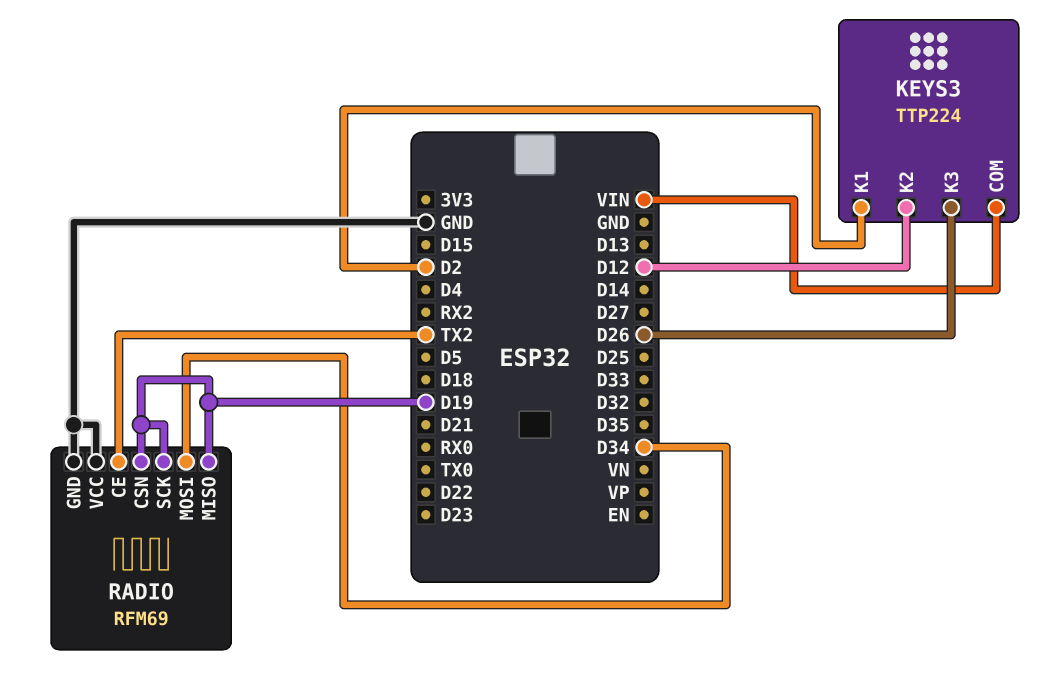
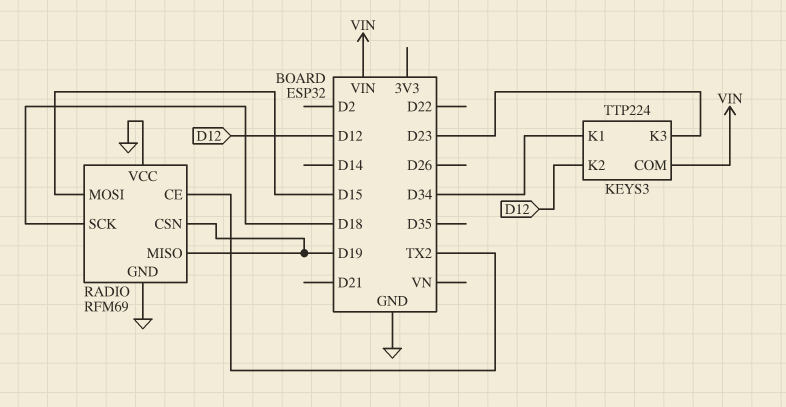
KEYS3 pin K1: D2 -> D34
KEYS3 pin K3: D26 -> D23
RADIO pin MOSI: D34 -> D15
RADIO pin SCK: D19 -> D18

